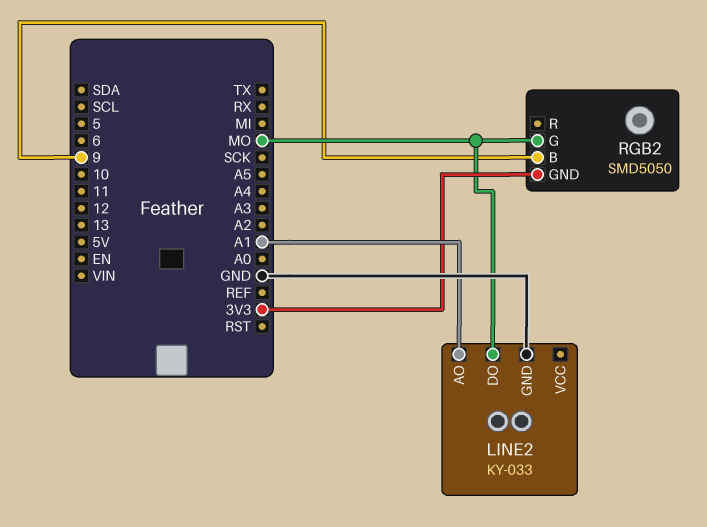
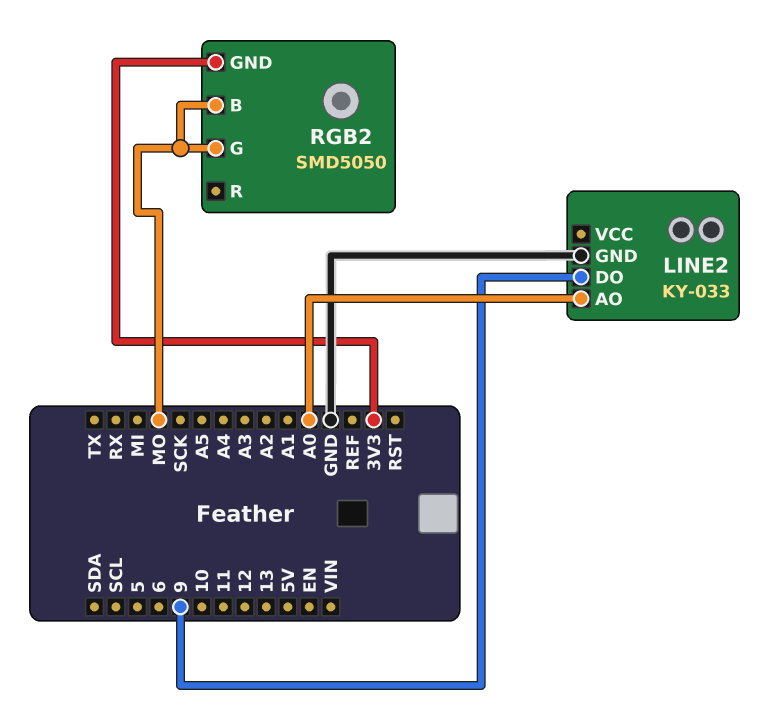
LINE2 pin AO: A1 -> A0
LINE2 pin DO: MO -> 9
RGB2 pin B: 9 -> MO

